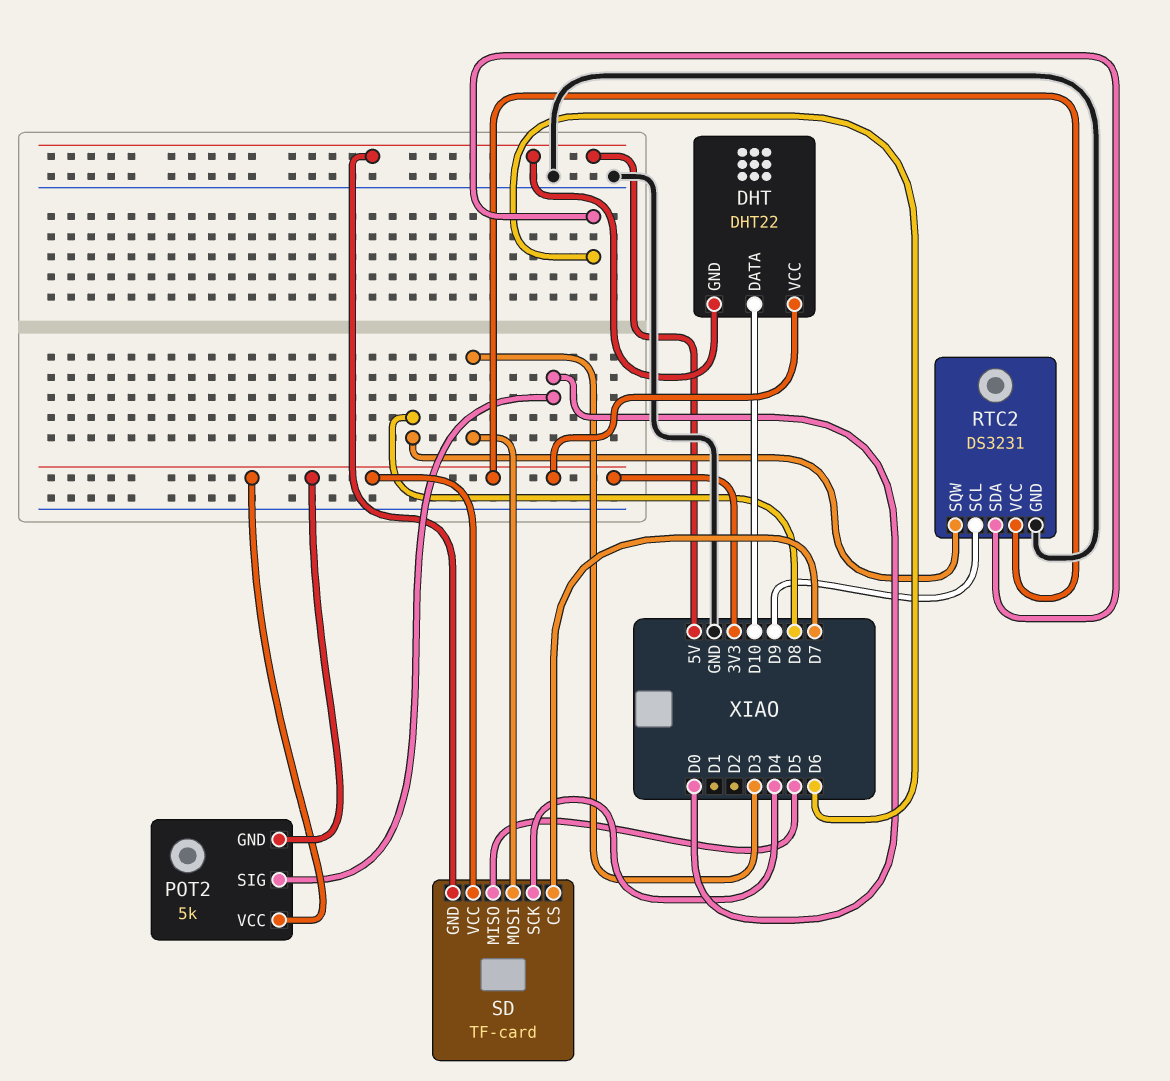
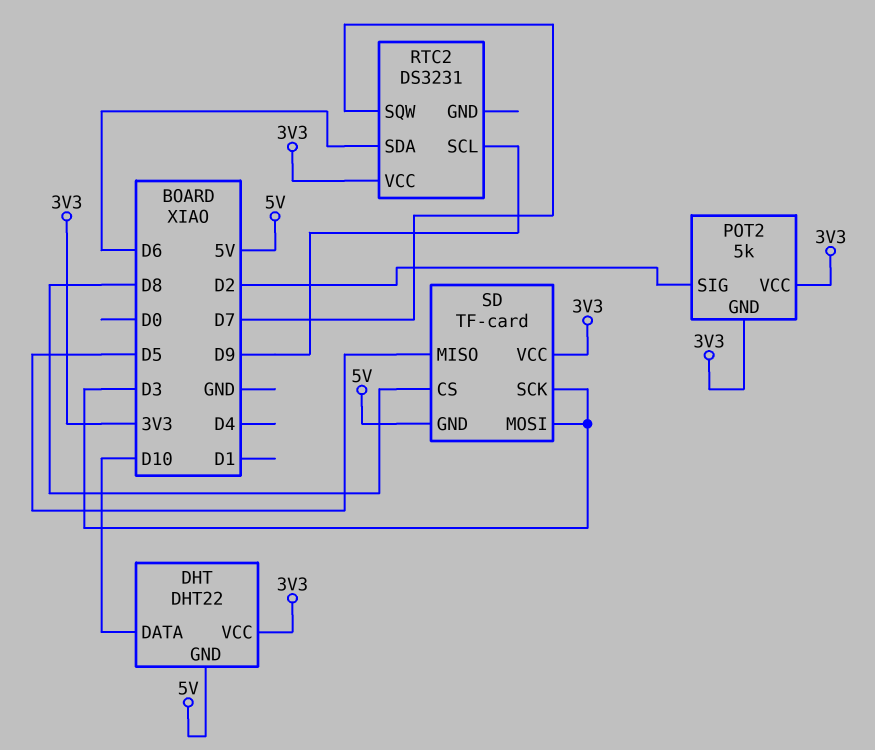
POT2 pin SIG: D0 -> D2
RTC2 pin GND: GND -> none
RTC2 pin SQW: D8 -> D7
SD pin CS: D7 -> D8
SD pin SCK: D4 -> D3

